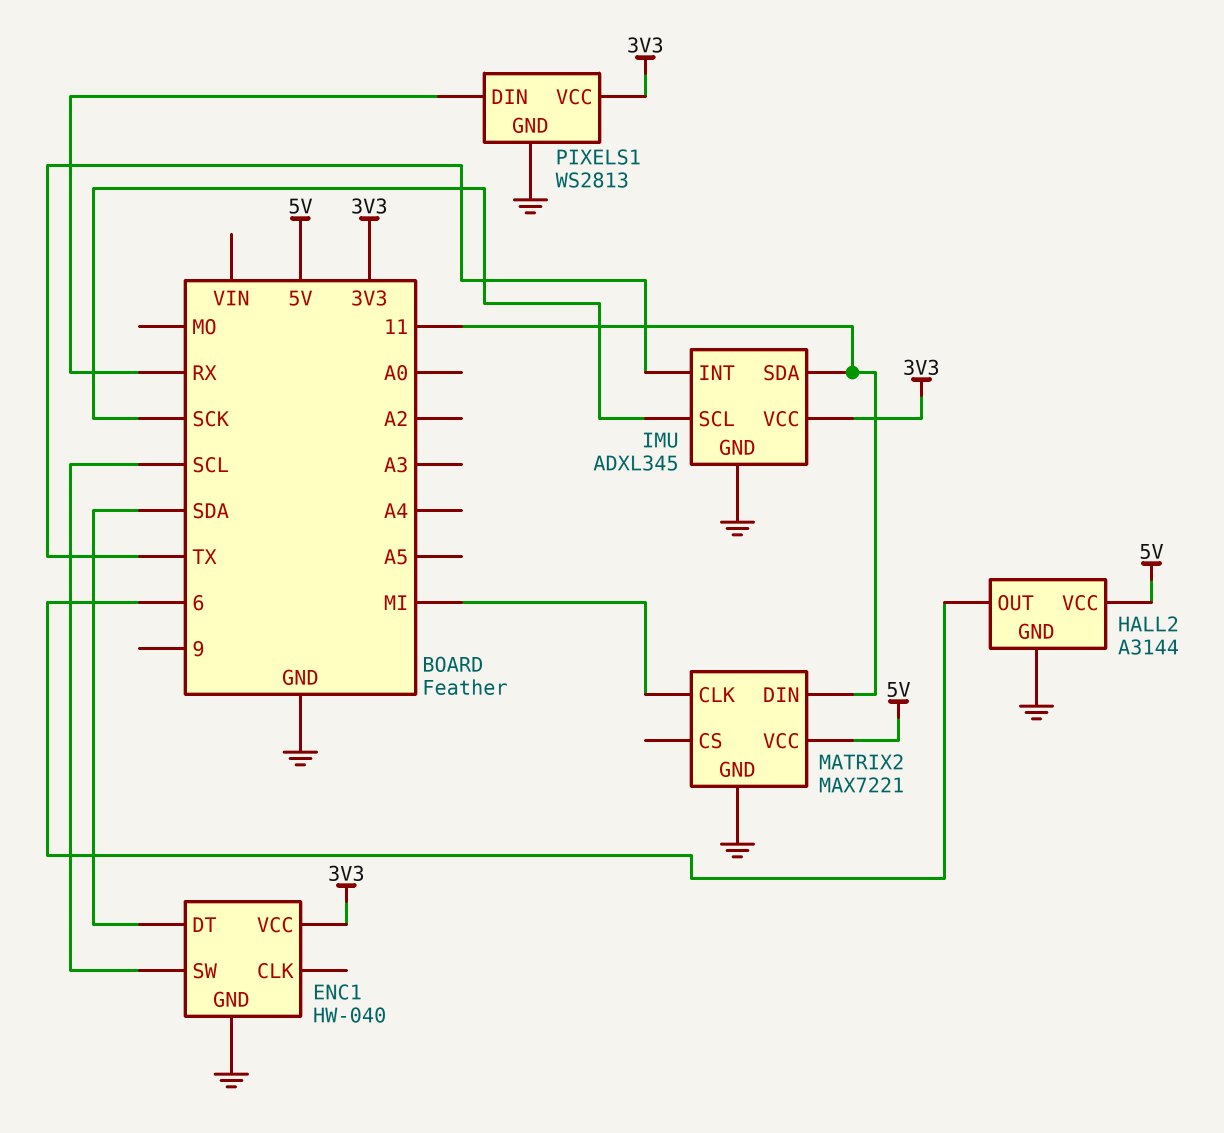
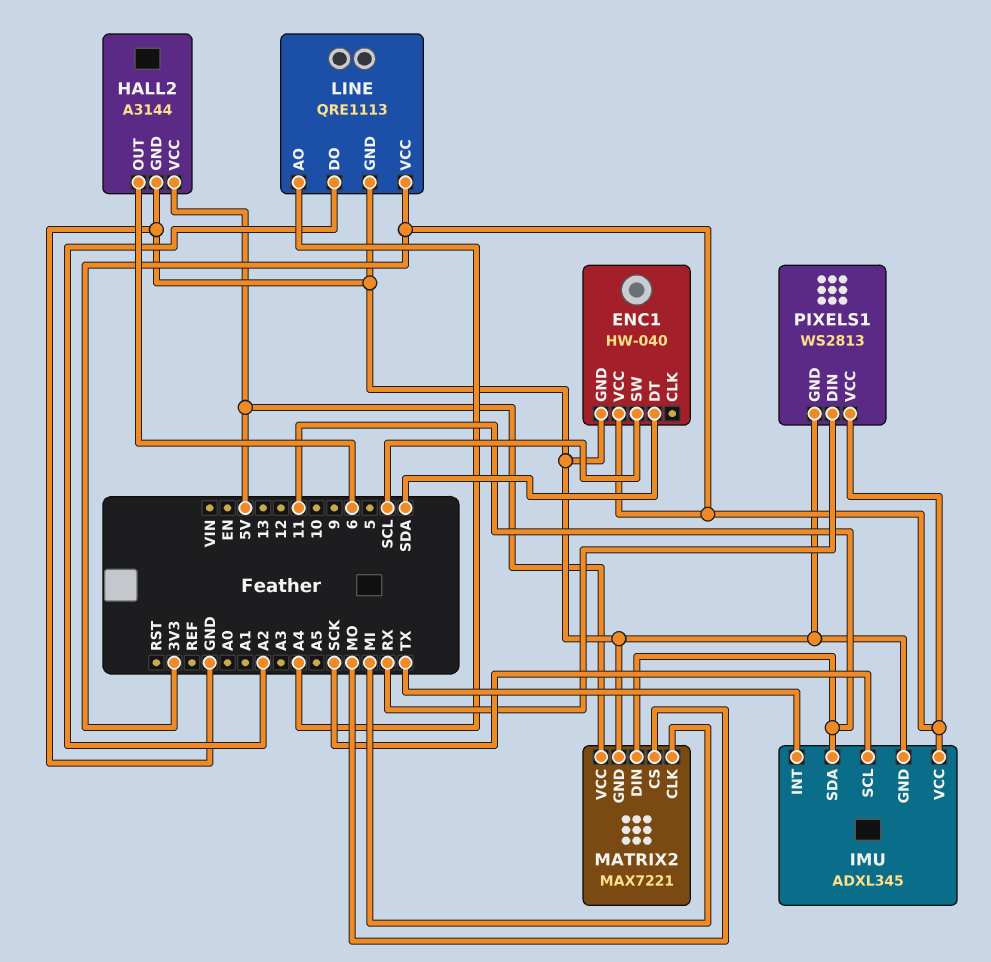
LINE: none -> QRE1113
LINE pin AO: none -> A4
LINE pin DO: none -> A2
LINE pin GND: none -> GND
LINE pin VCC: none -> 3V3
MATRIX2 pin CS: none -> MO

